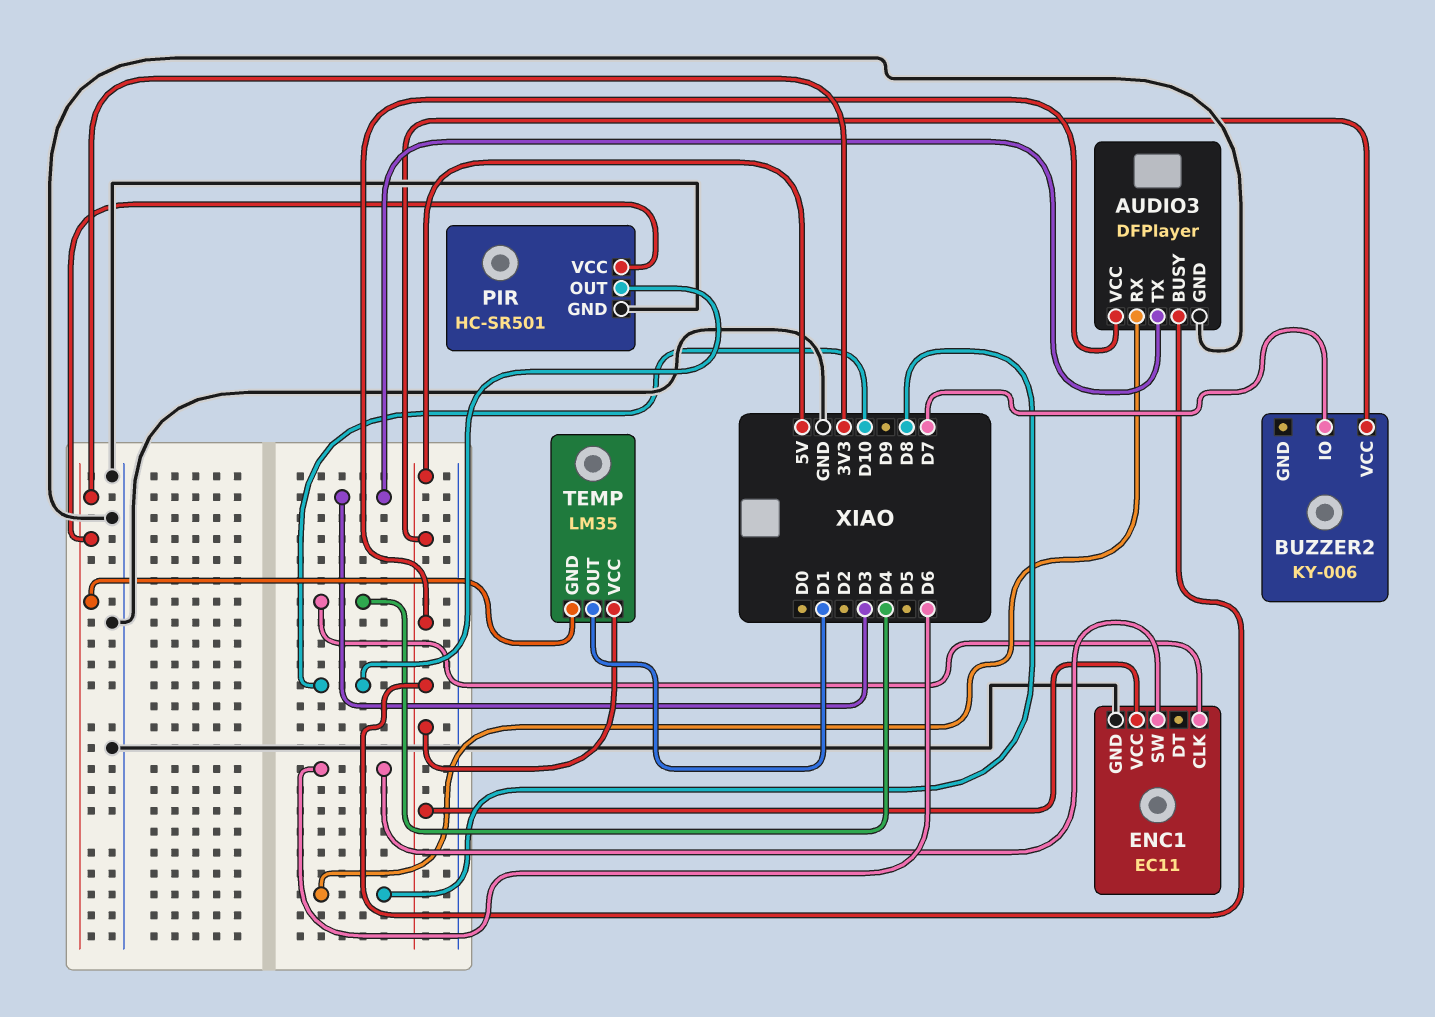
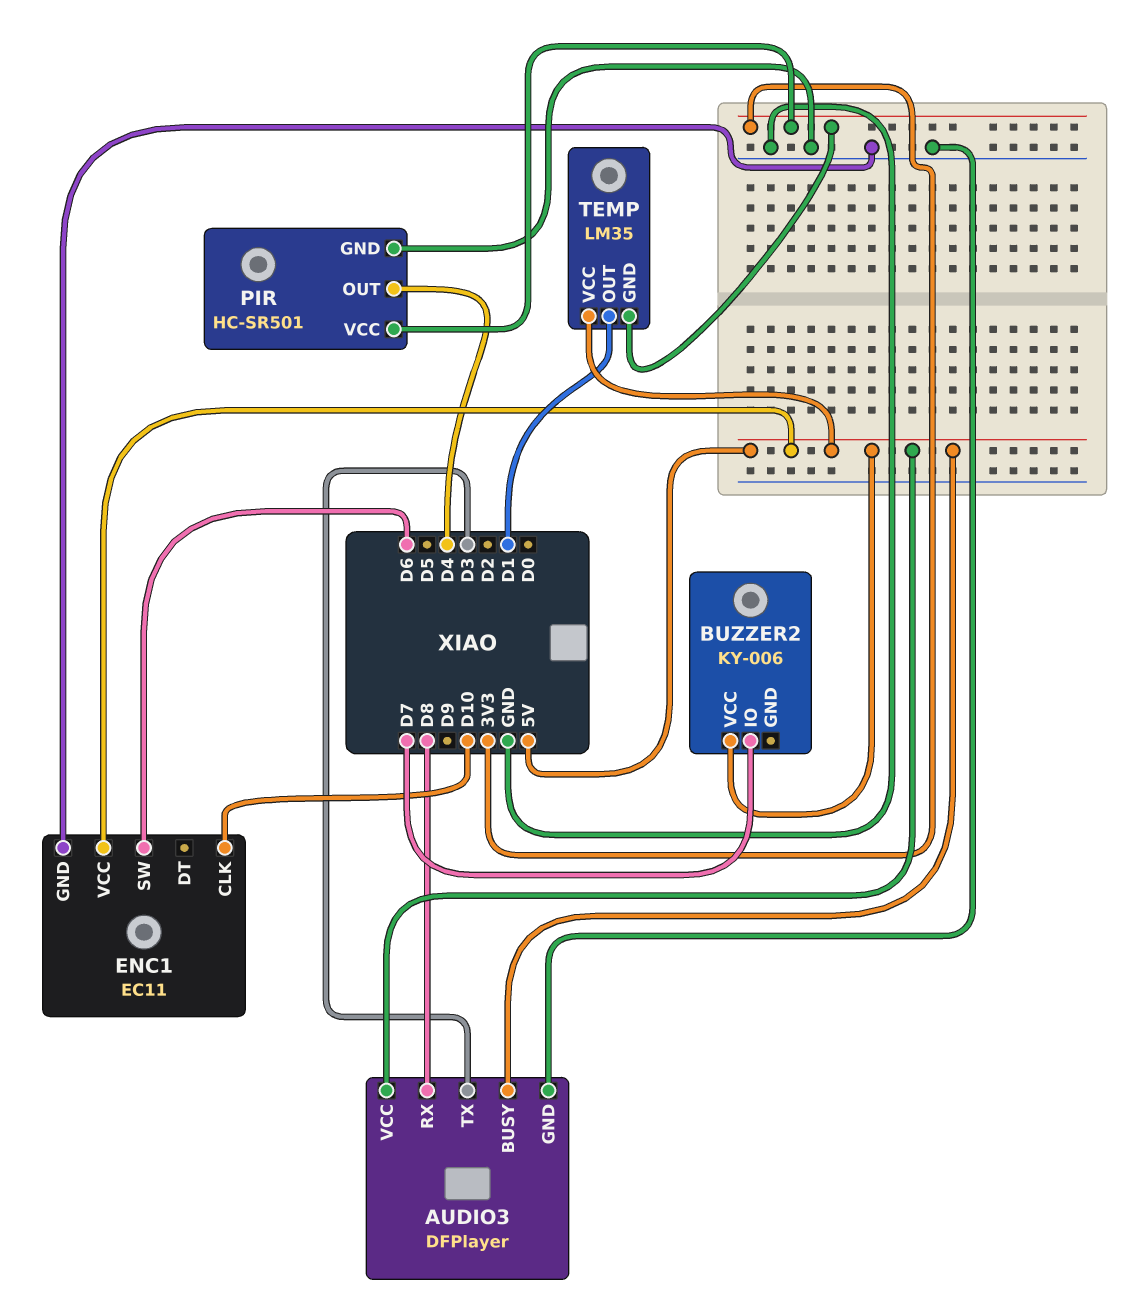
ENC1 pin CLK: D4 -> D10
PIR pin OUT: D10 -> D4

